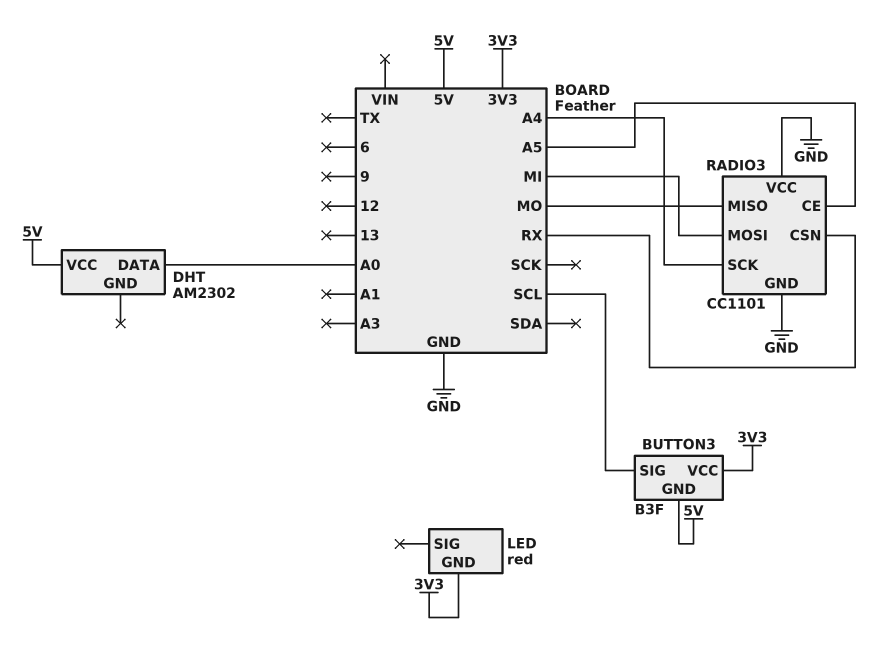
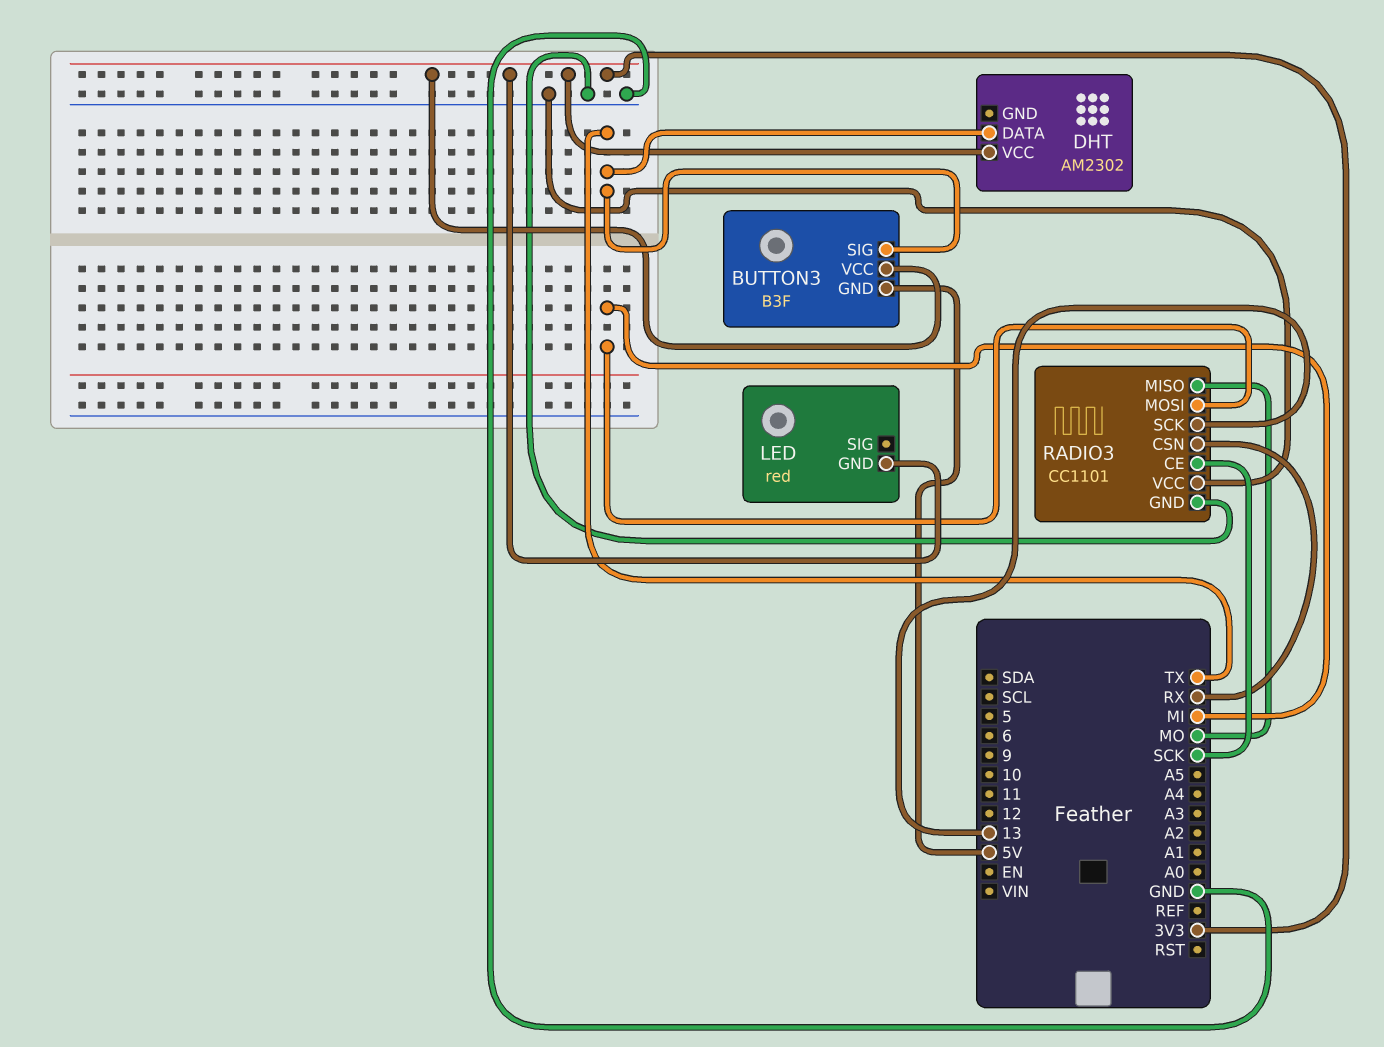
BUTTON3 pin SIG: SCL -> TX
DHT pin DATA: A0 -> TX
DHT pin VCC: 5V -> 3V3
RADIO3 pin CE: A5 -> SCK
RADIO3 pin SCK: A4 -> 13

